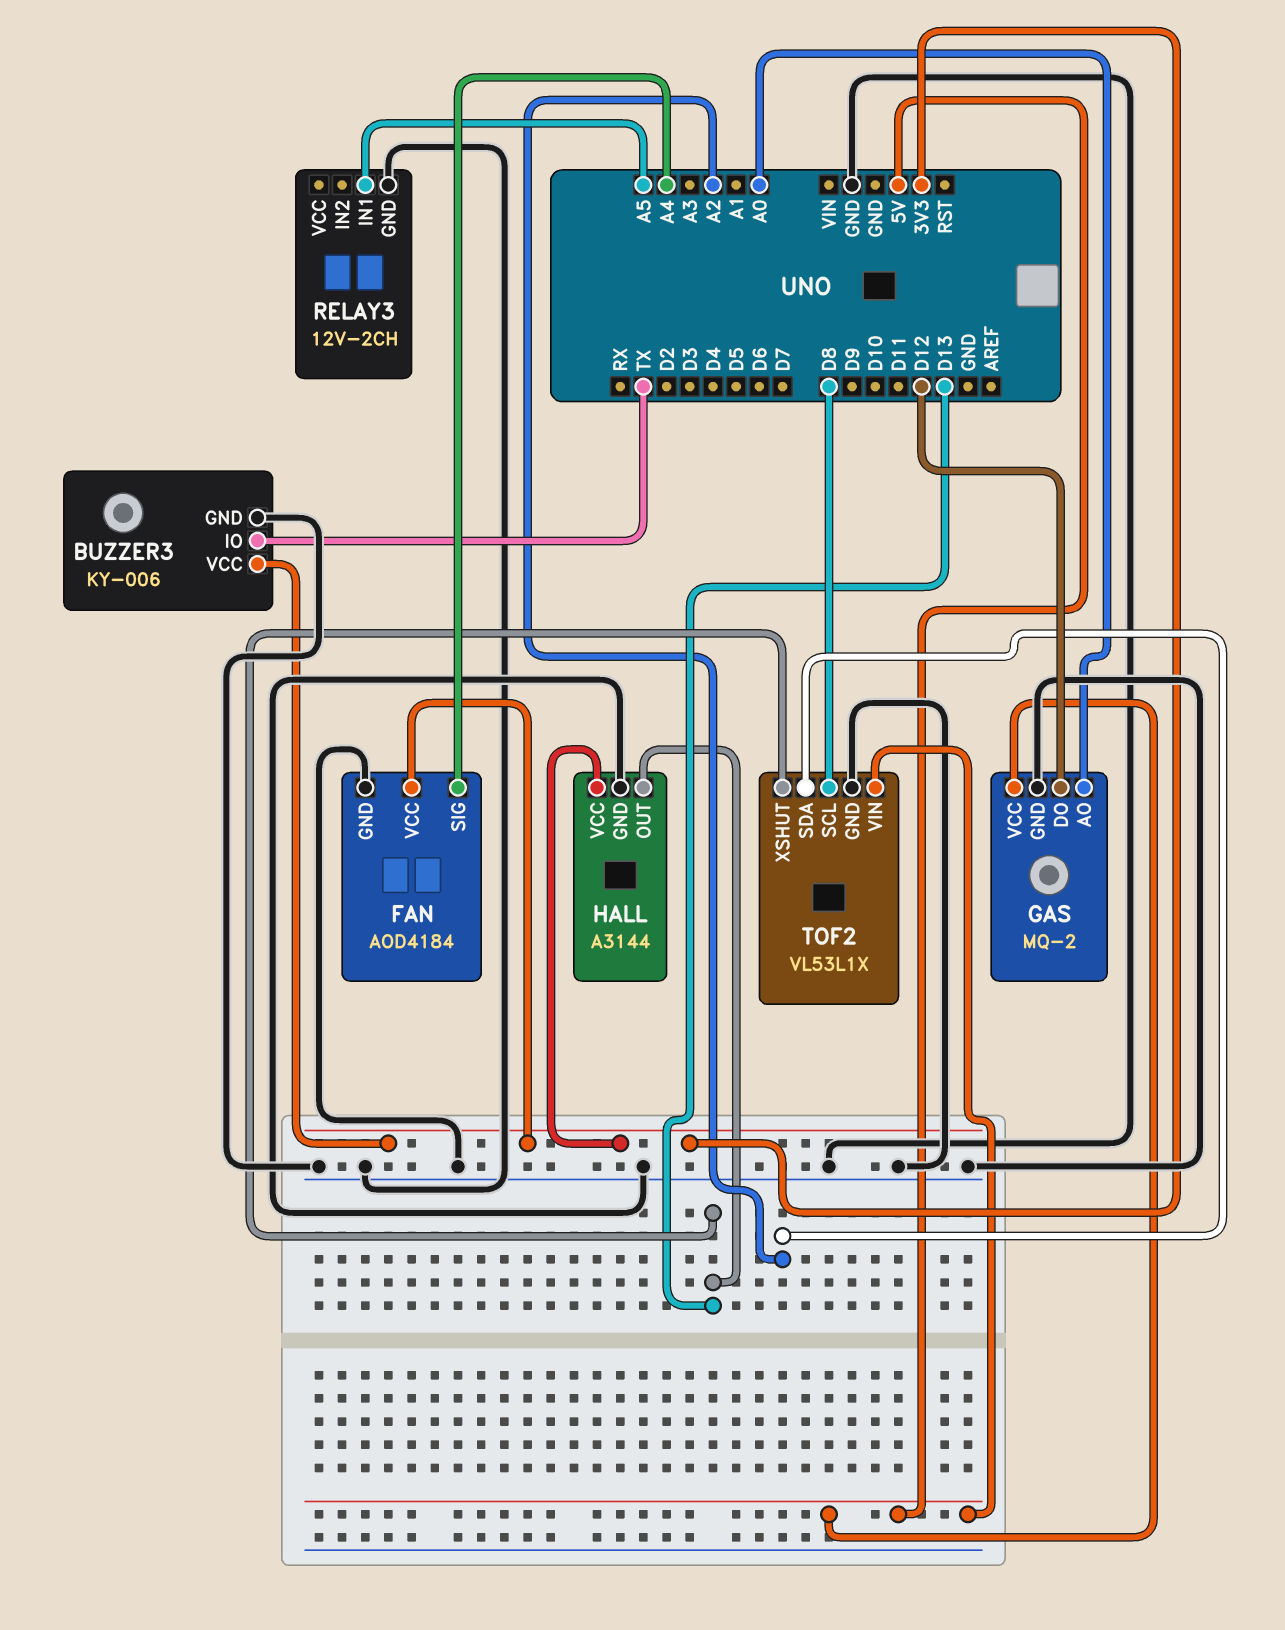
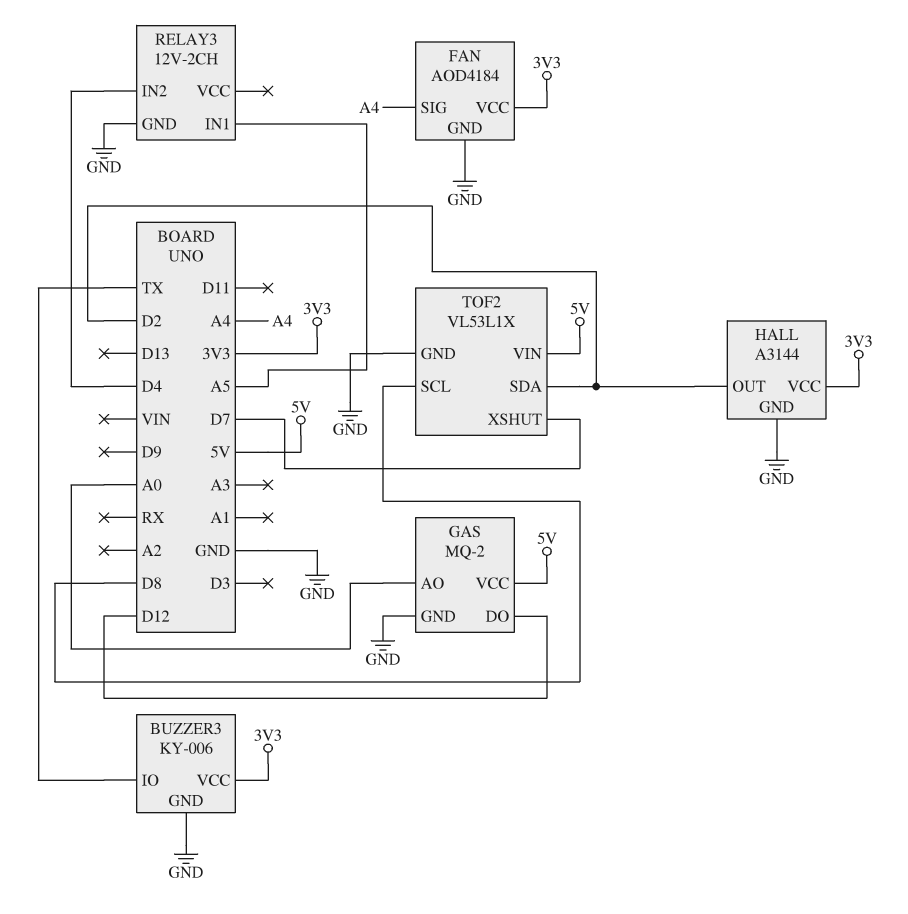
HALL pin OUT: D13 -> D2
RELAY3 pin IN2: none -> D4
TOF2 pin SDA: A2 -> D2
TOF2 pin XSHUT: D13 -> D7

